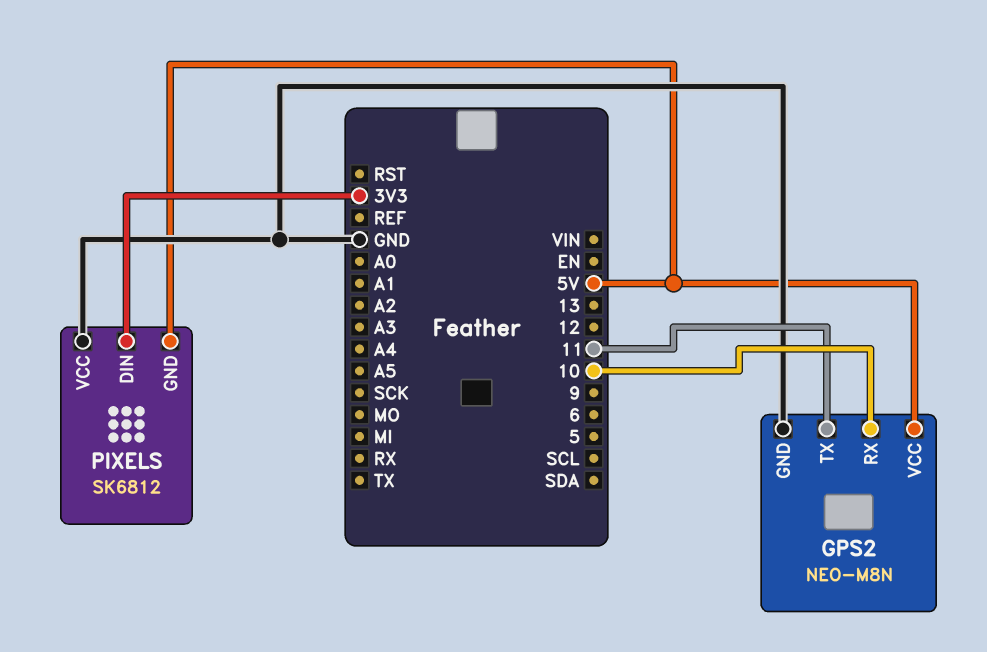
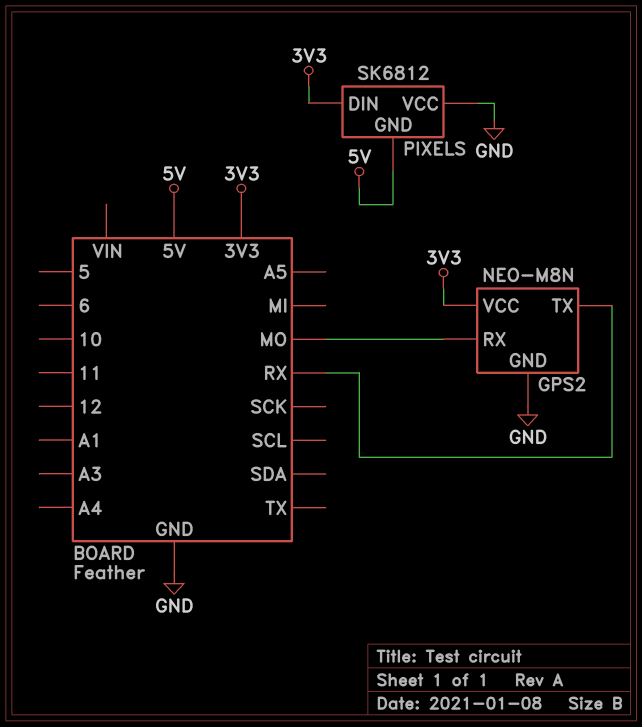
GPS2 pin RX: 10 -> MO
GPS2 pin TX: 11 -> RX
GPS2 pin VCC: 5V -> 3V3

